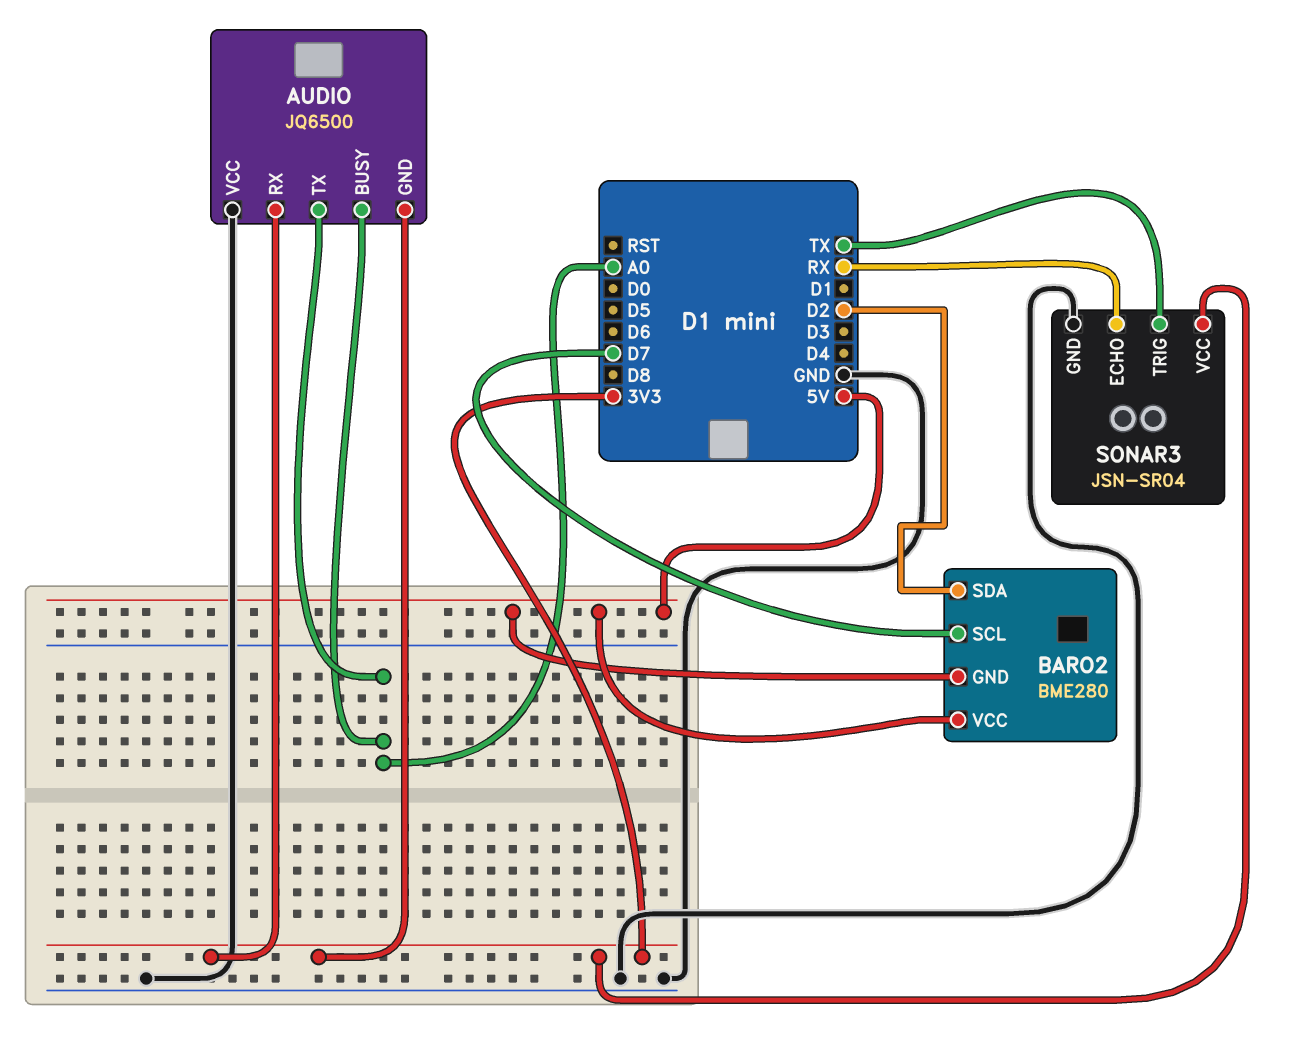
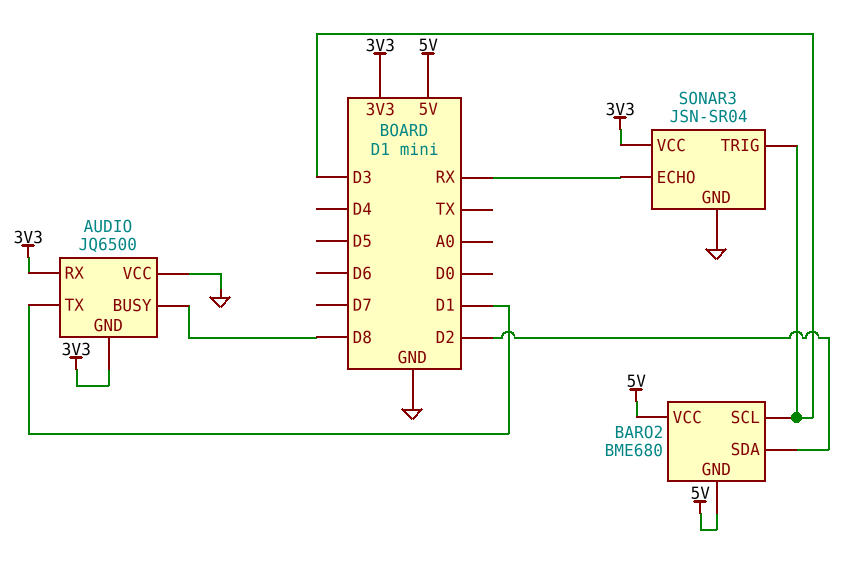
AUDIO pin BUSY: A0 -> D8
AUDIO pin TX: A0 -> D1
BARO2: BME280 -> BME680
BARO2 pin SCL: D7 -> D3
SONAR3 pin TRIG: TX -> D3

